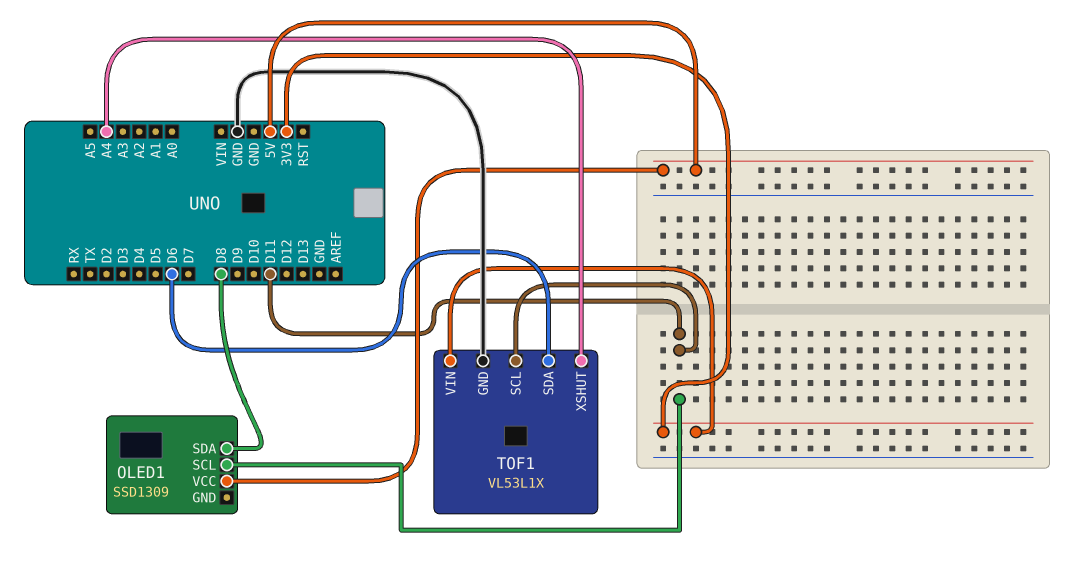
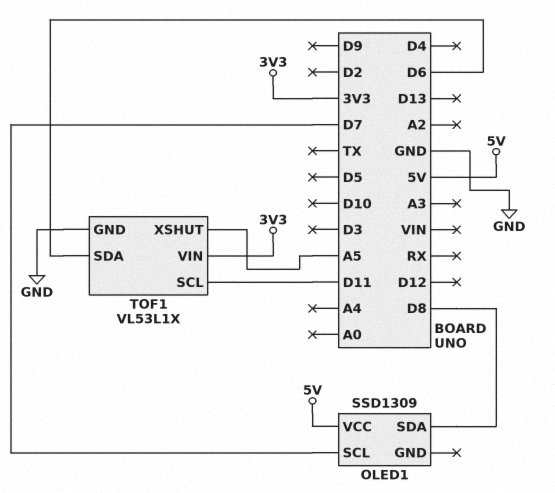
OLED1 pin SCL: D11 -> D7
TOF1 pin XSHUT: A4 -> A5

